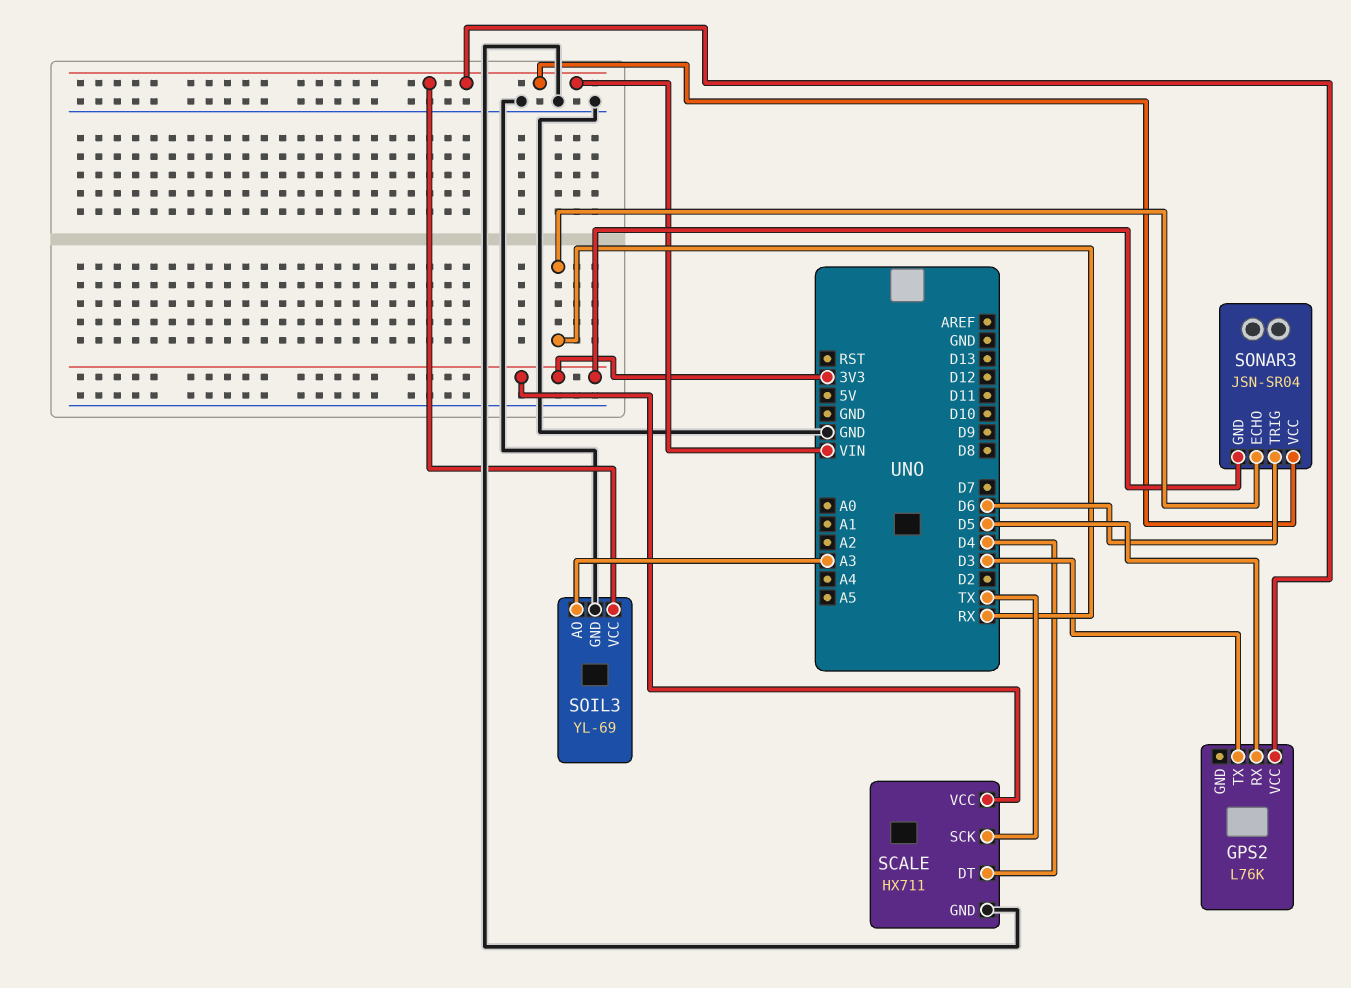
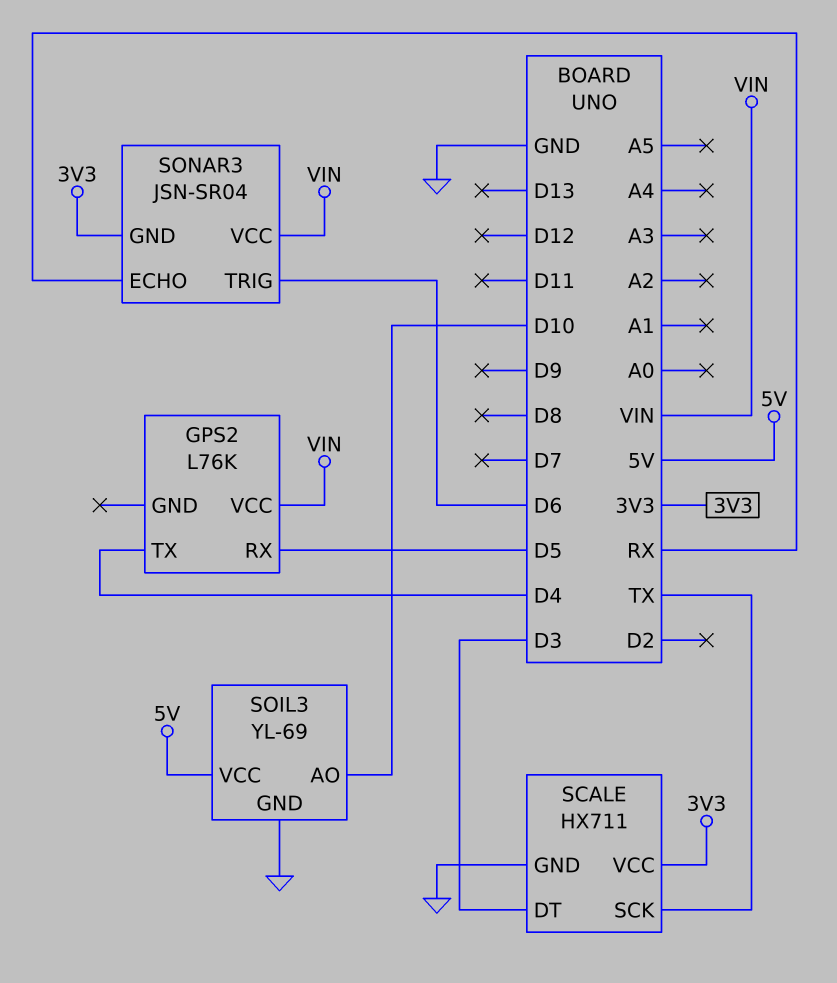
GPS2 pin TX: D3 -> D4
SCALE pin DT: D4 -> D3
SOIL3 pin AO: A3 -> D10
SOIL3 pin VCC: VIN -> 5V

